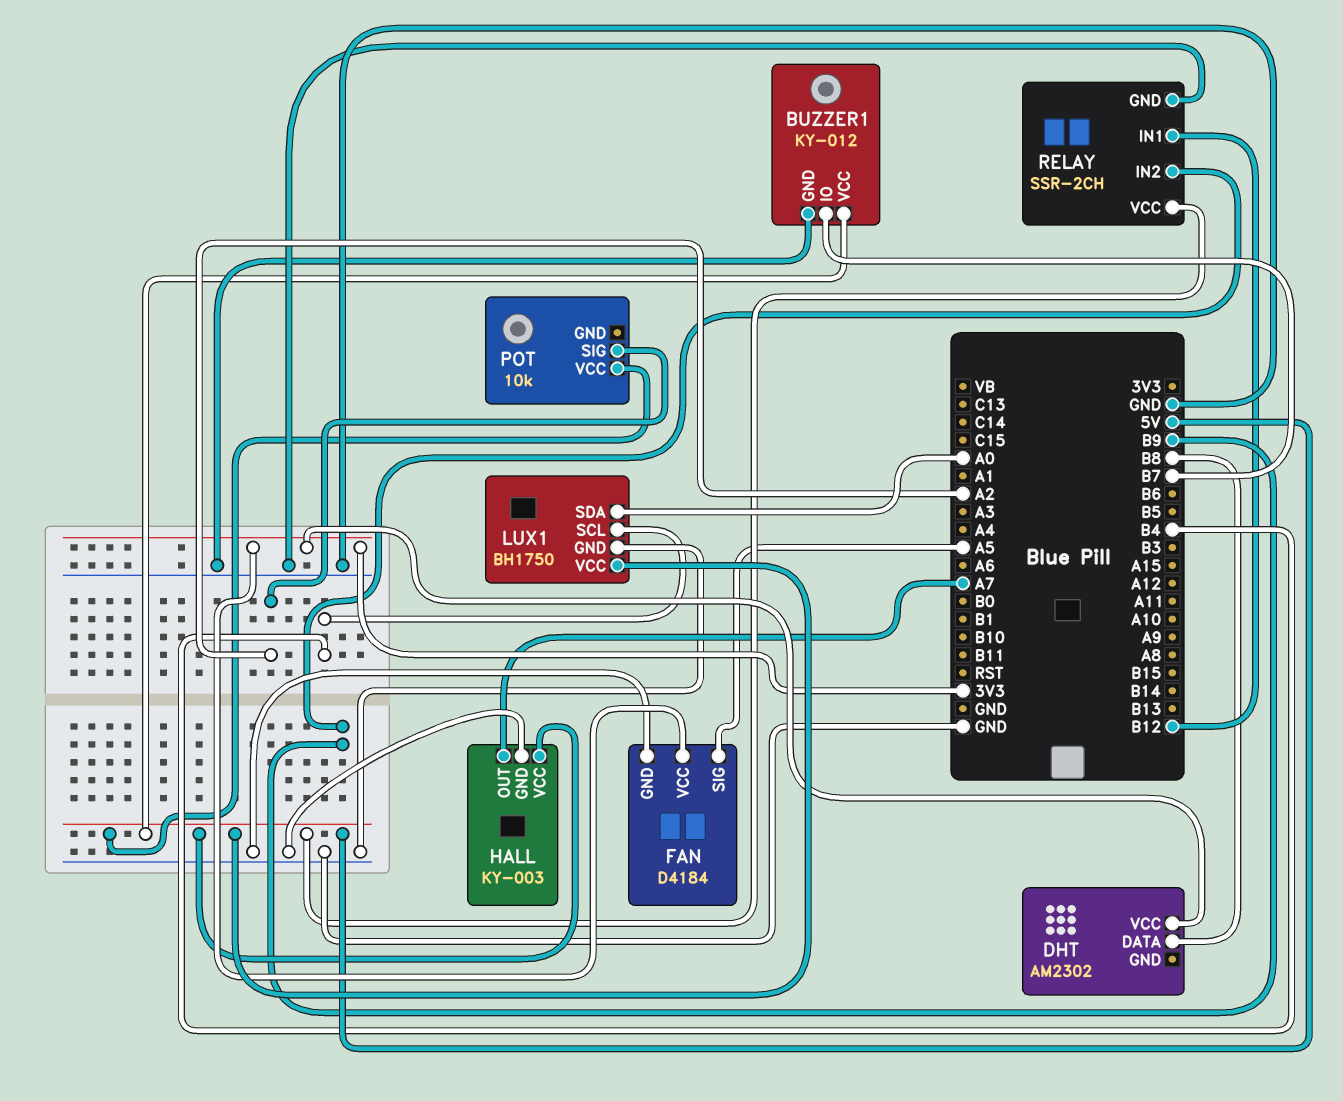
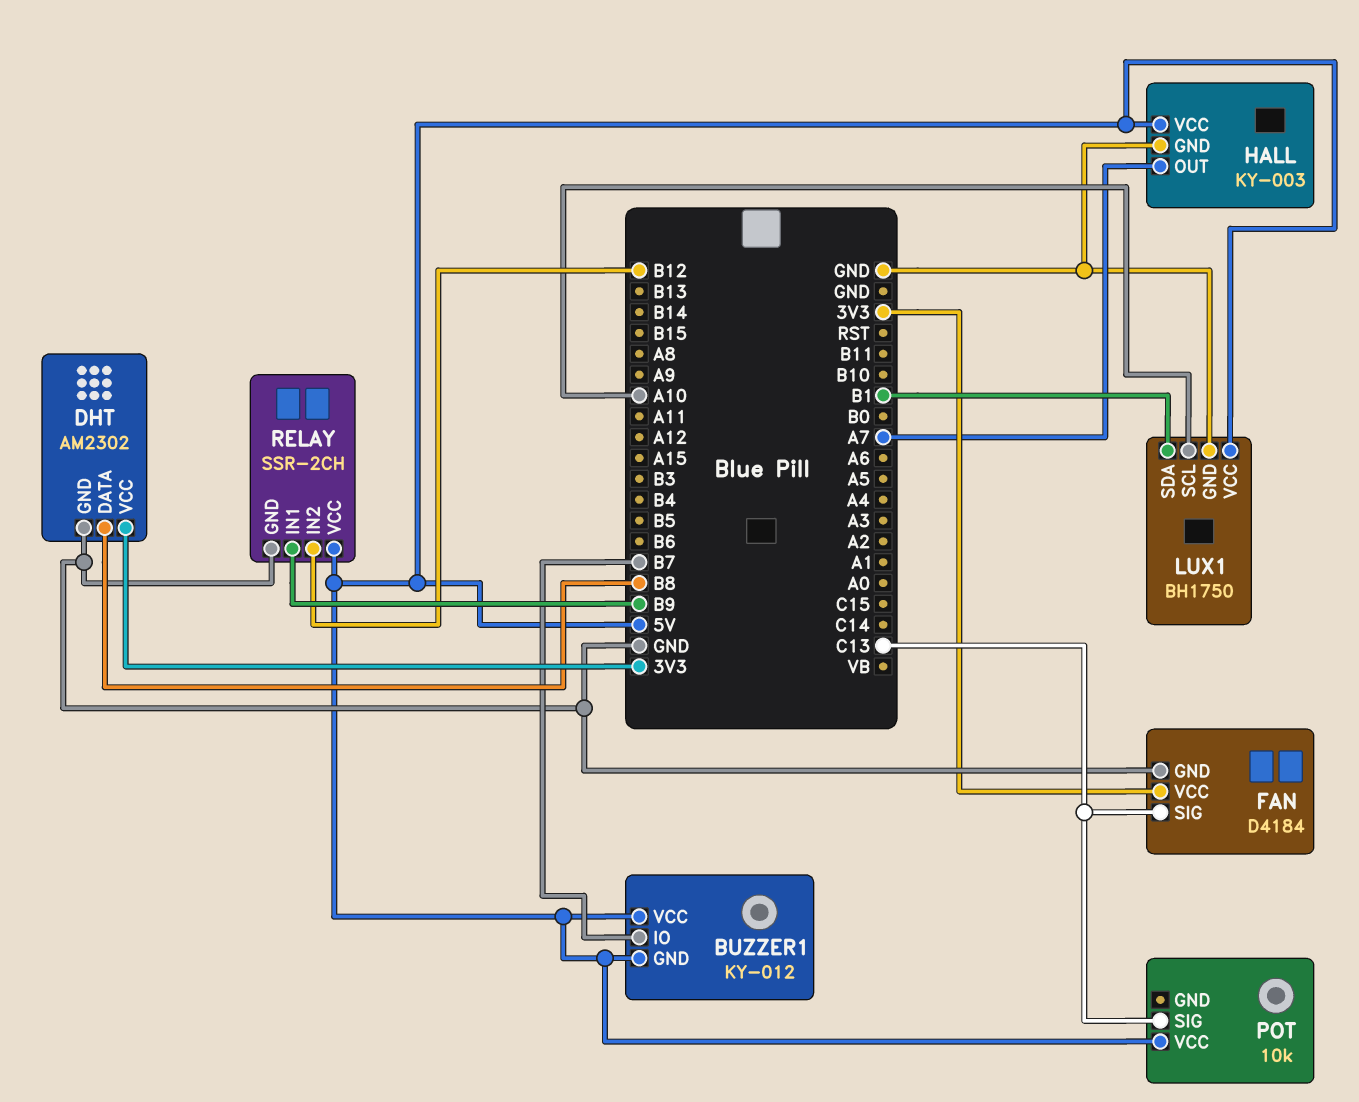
BUZZER1 pin GND: GND -> 5V
DHT pin GND: none -> GND
FAN pin SIG: A5 -> C13
LUX1 pin SCL: B4 -> A10
LUX1 pin SDA: A0 -> B1
POT pin SIG: A2 -> C13
RELAY pin IN1: B12 -> B9
RELAY pin IN2: B9 -> B12

